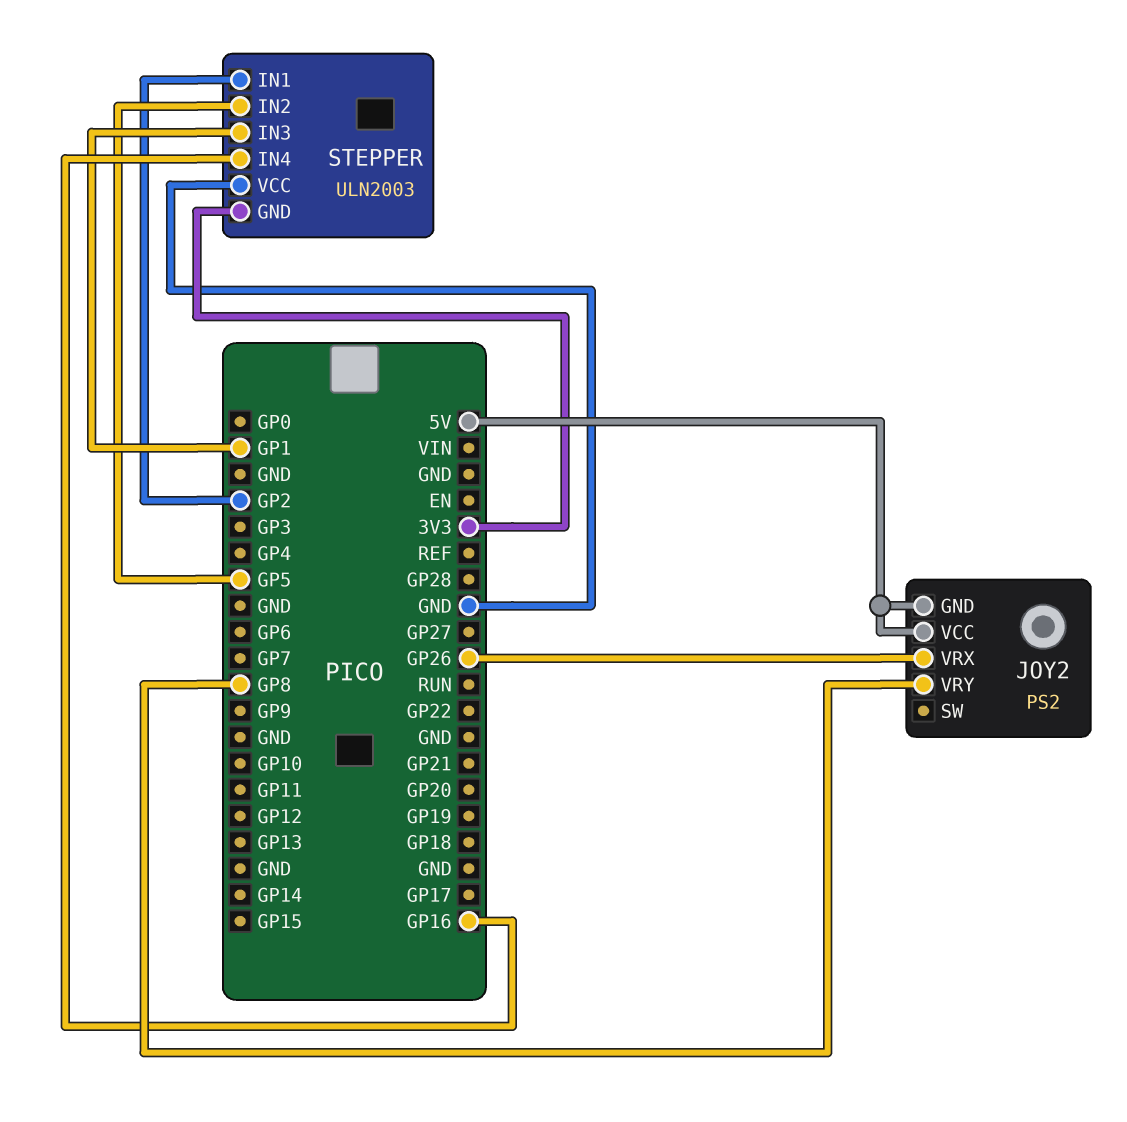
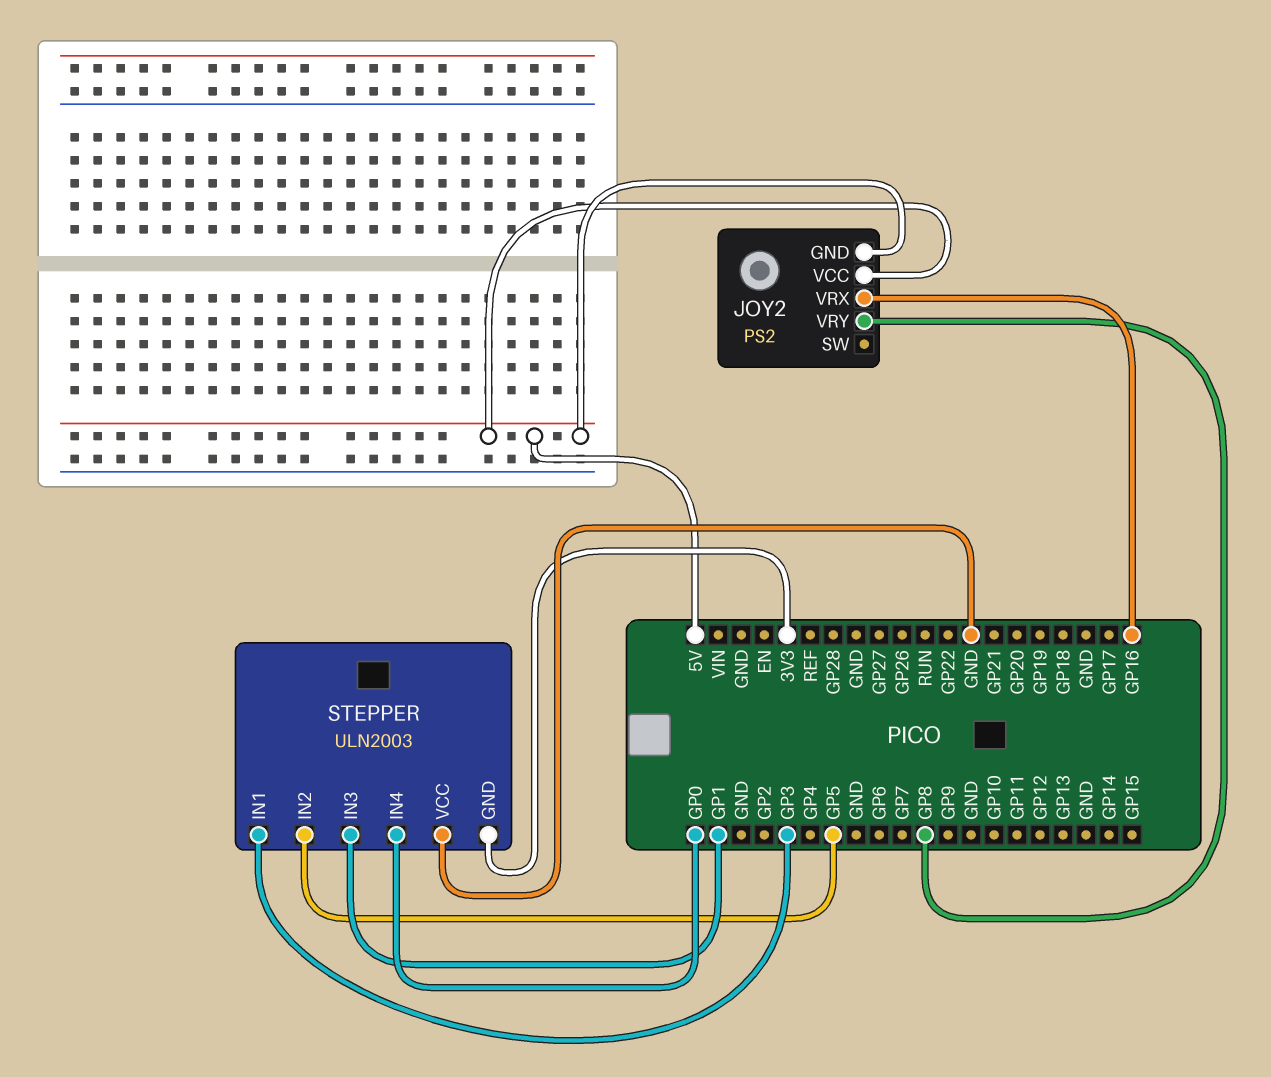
JOY2 pin VRX: GP26 -> GP16
STEPPER pin IN1: GP2 -> GP3
STEPPER pin IN4: GP16 -> GP0

